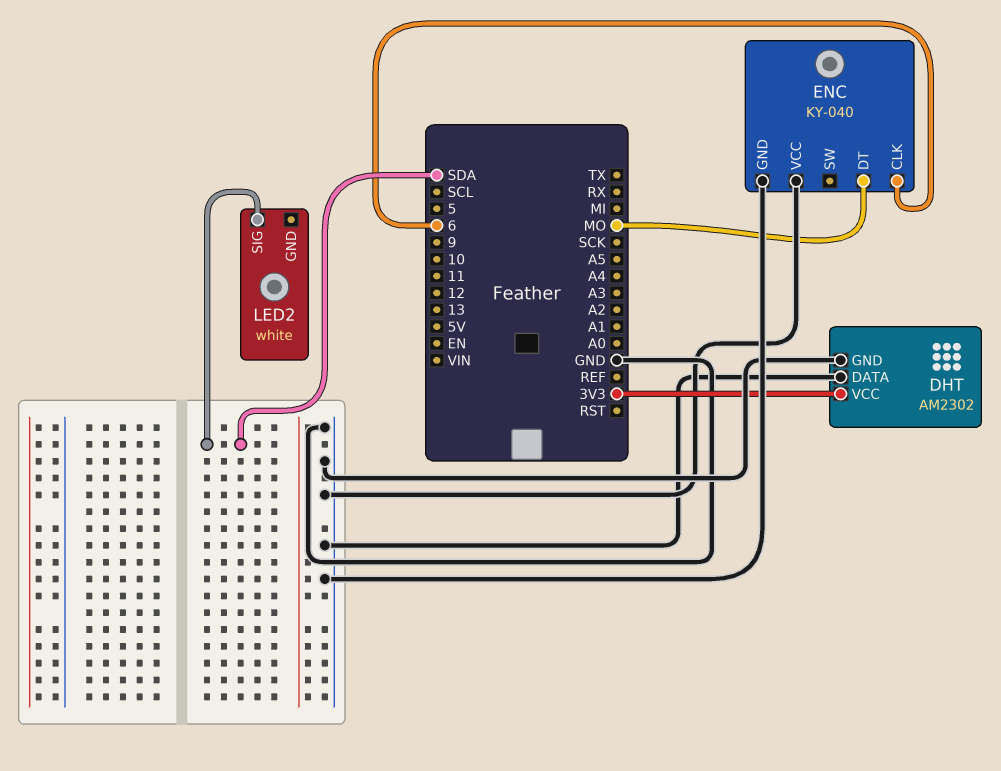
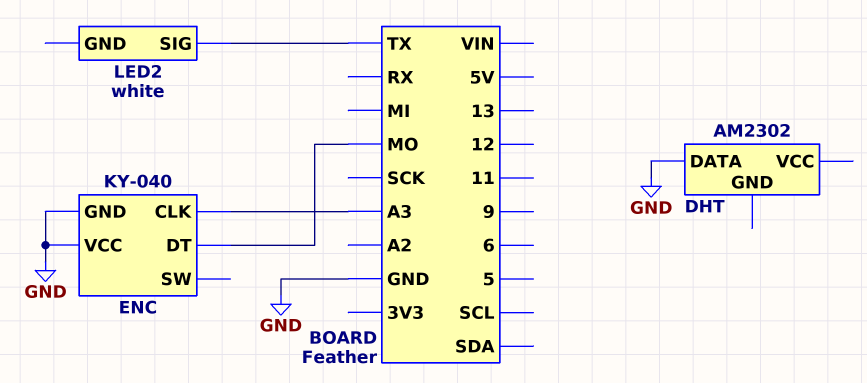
DHT pin GND: GND -> none
DHT pin VCC: 3V3 -> none
ENC pin CLK: 6 -> A3
LED2 pin SIG: SDA -> TX

